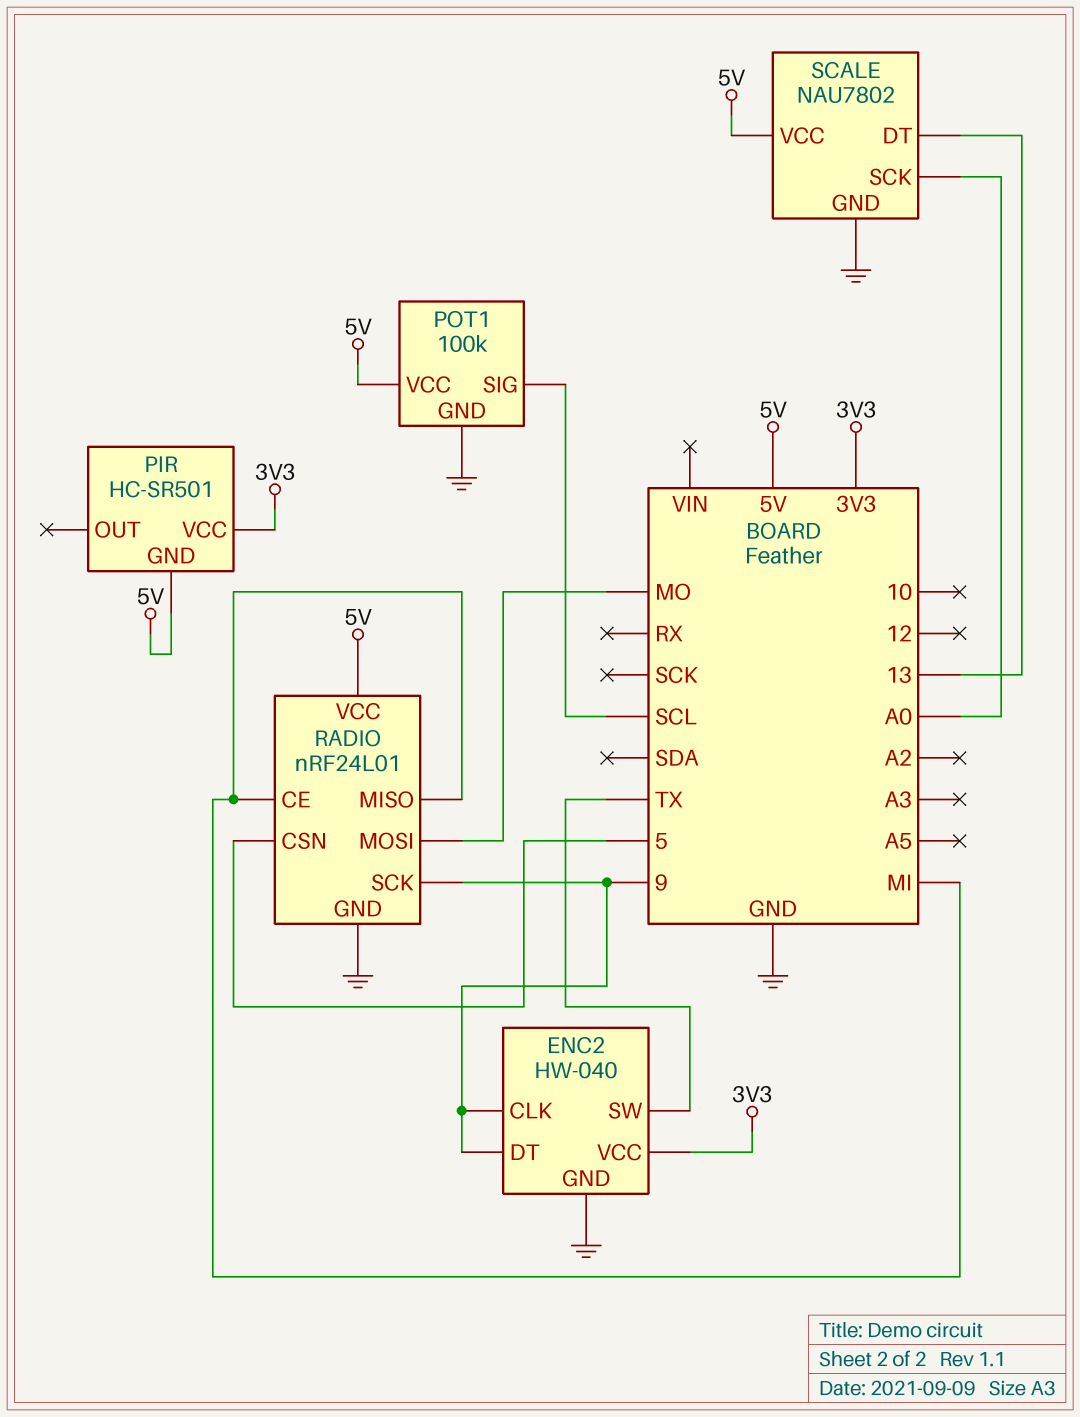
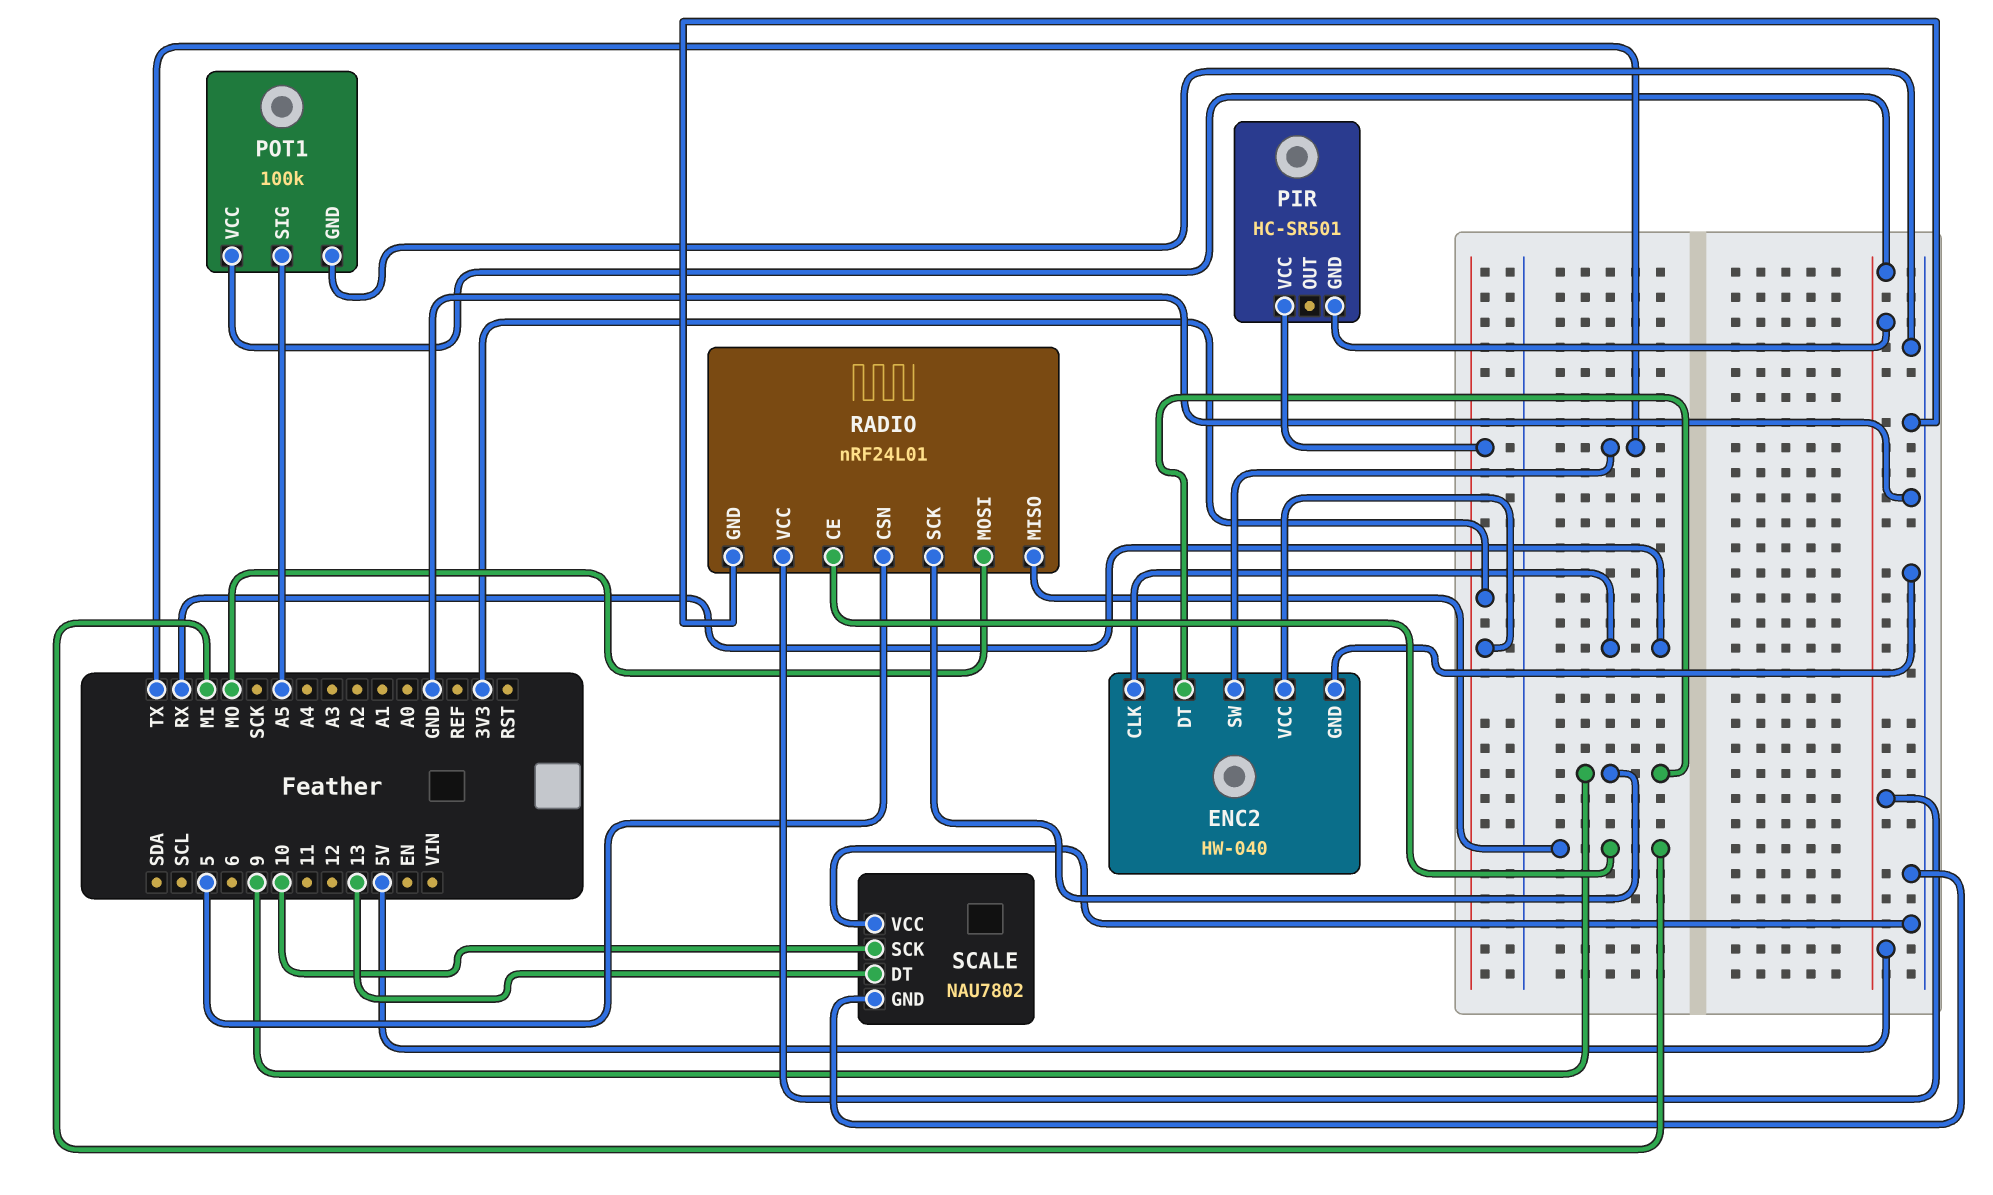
ENC2 pin CLK: 9 -> RX
POT1 pin SIG: SCL -> A5
SCALE pin SCK: A0 -> 10
SCALE pin VCC: 5V -> GND

